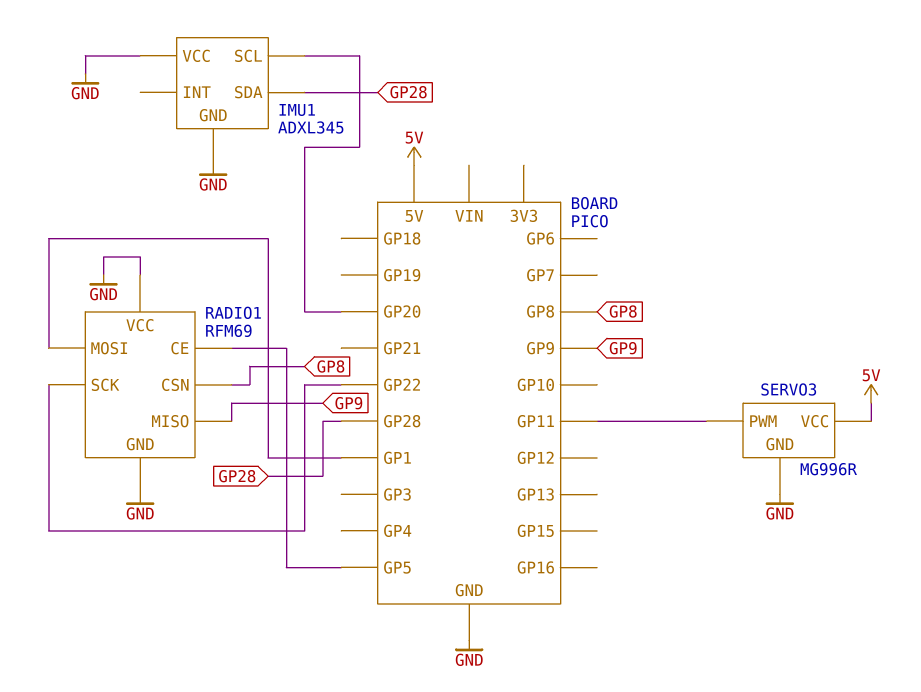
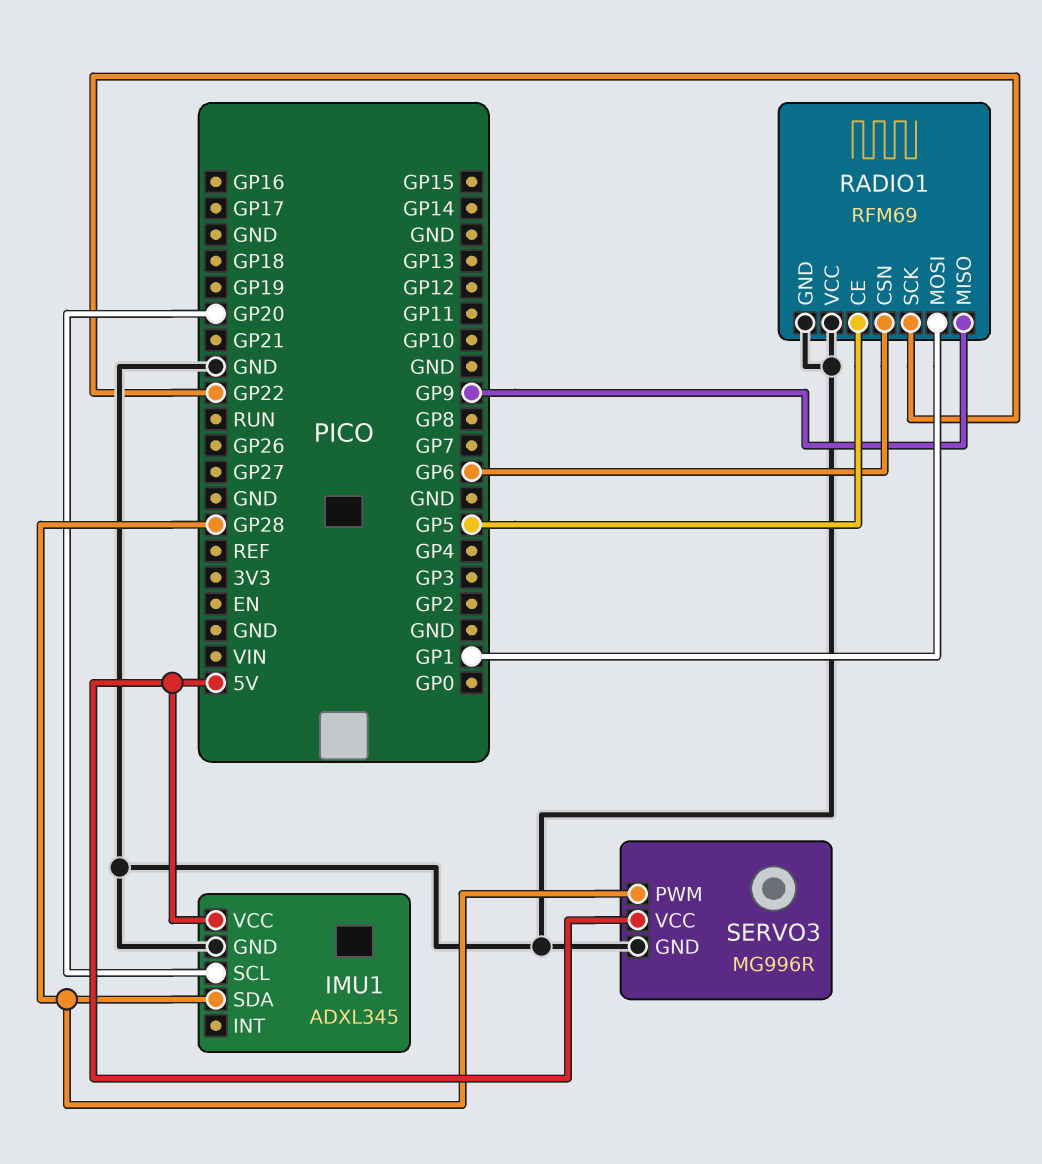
IMU1 pin VCC: GND -> 5V
RADIO1 pin CSN: GP8 -> GP6
SERVO3 pin PWM: GP11 -> GP28

